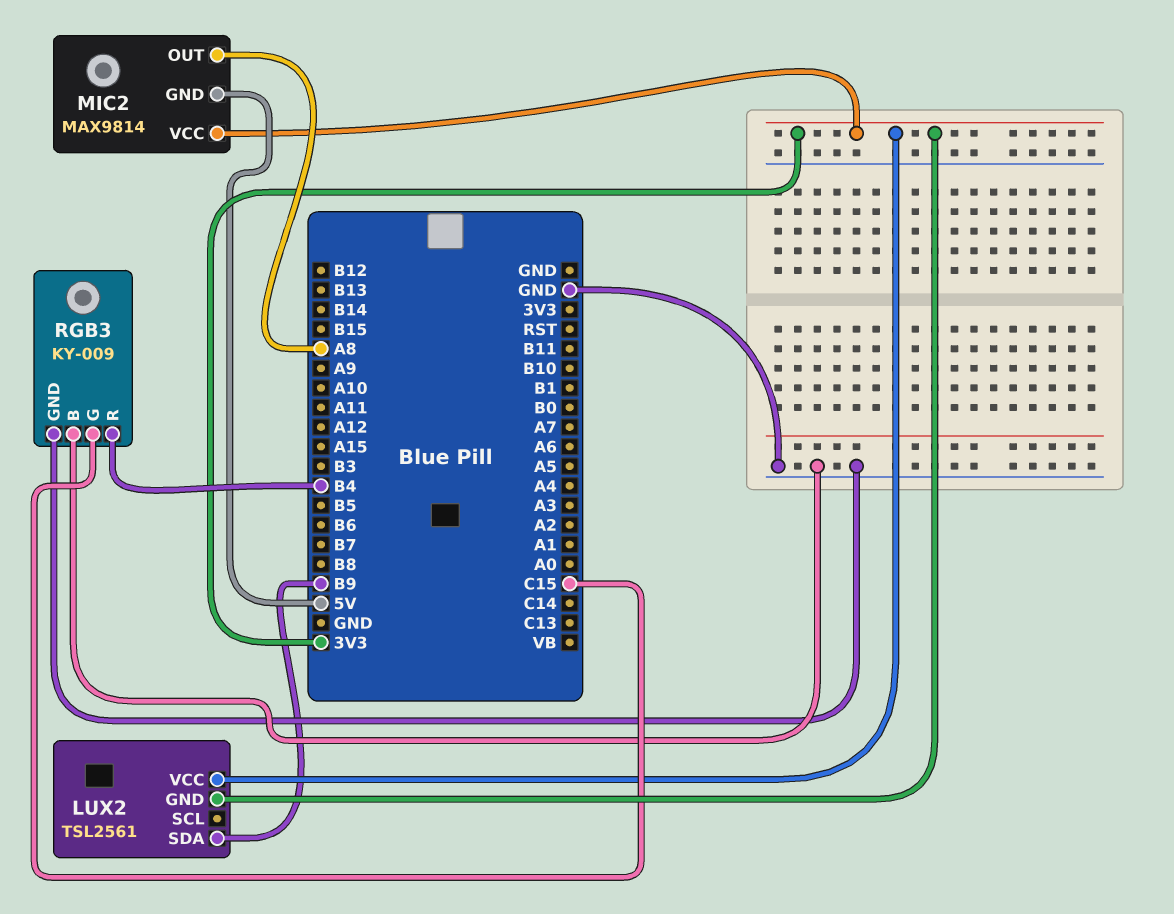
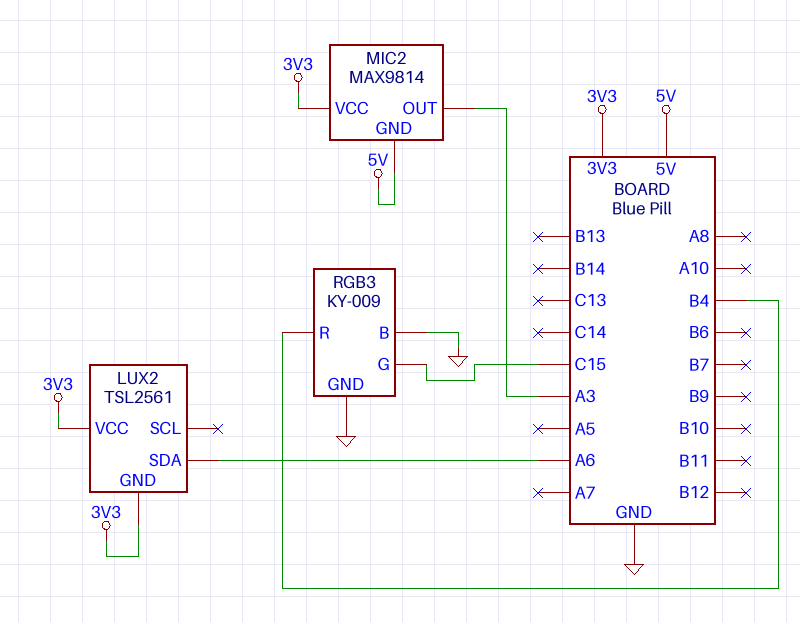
LUX2 pin SDA: B9 -> A6
MIC2 pin OUT: A8 -> A3

